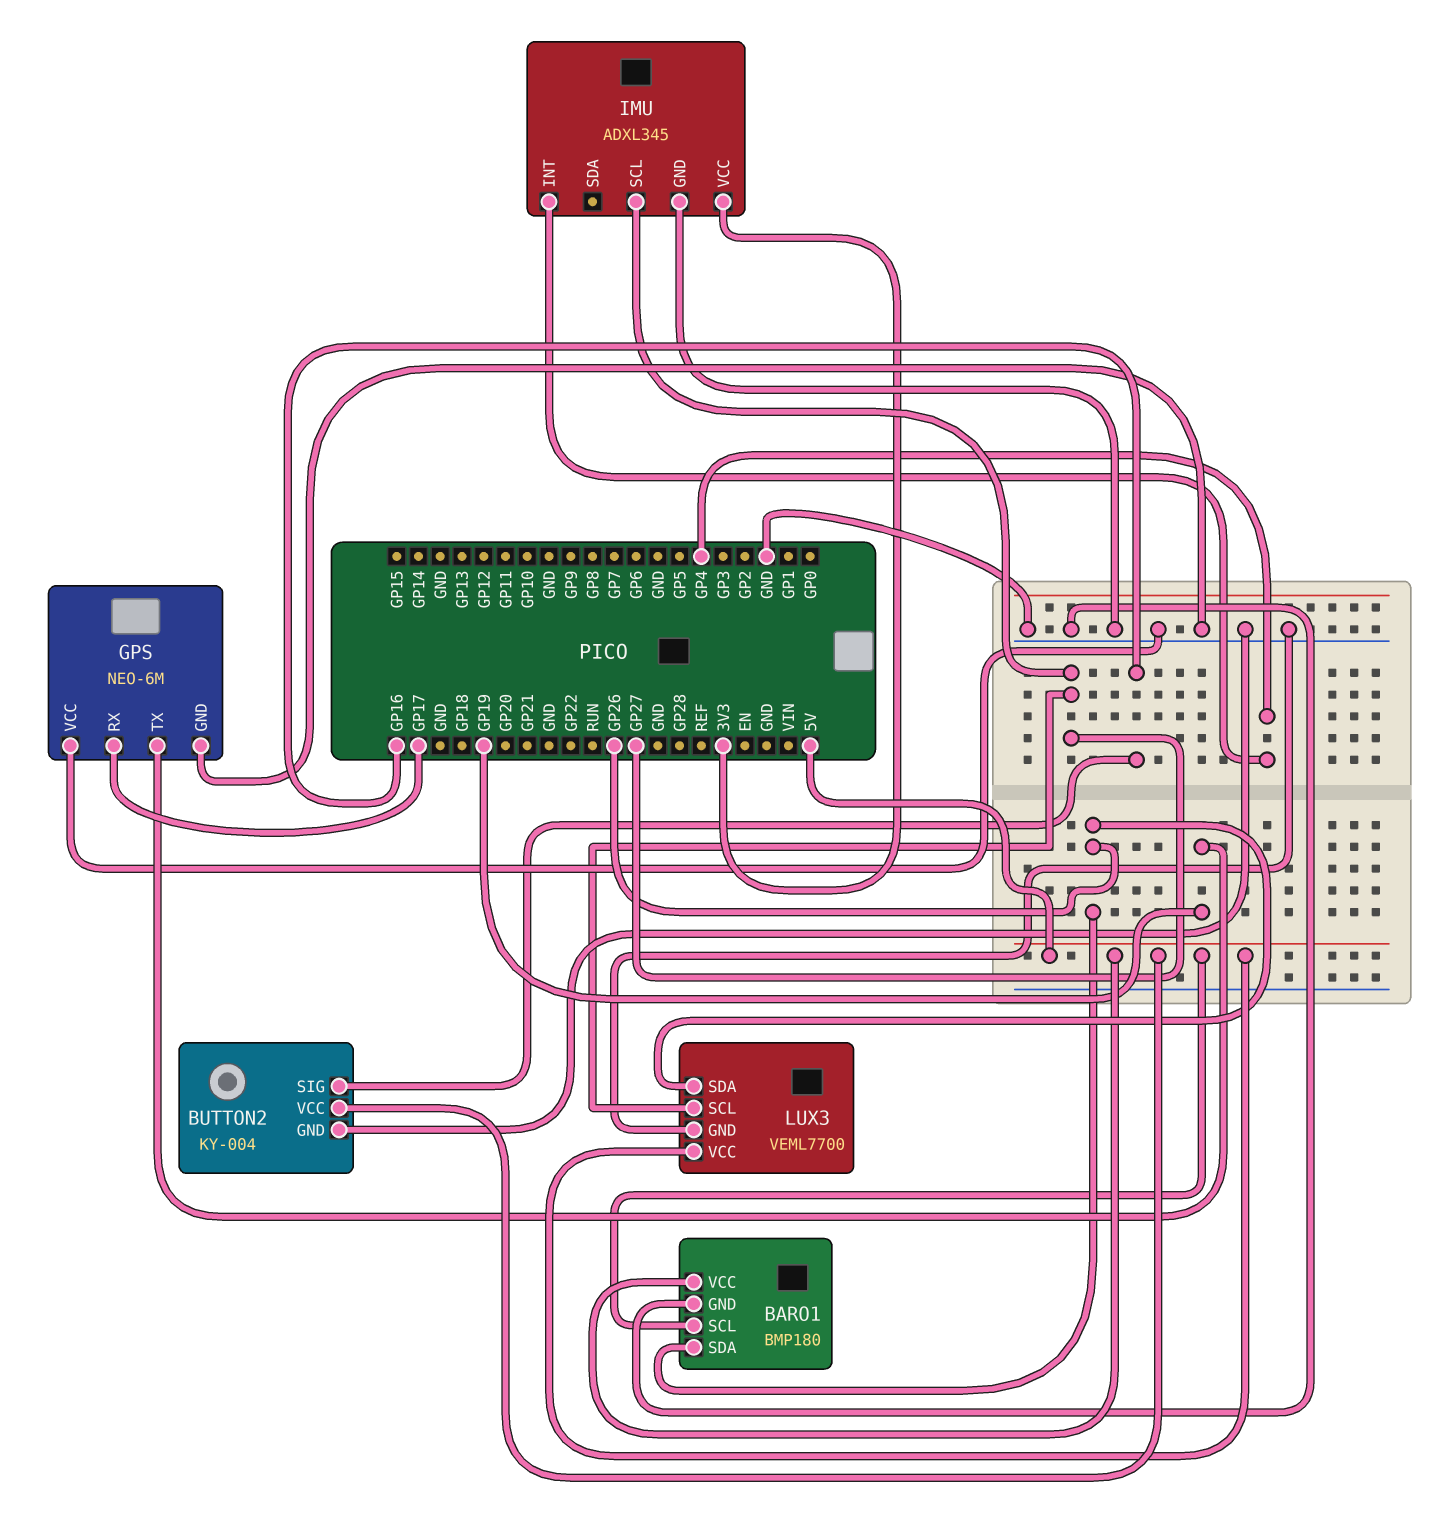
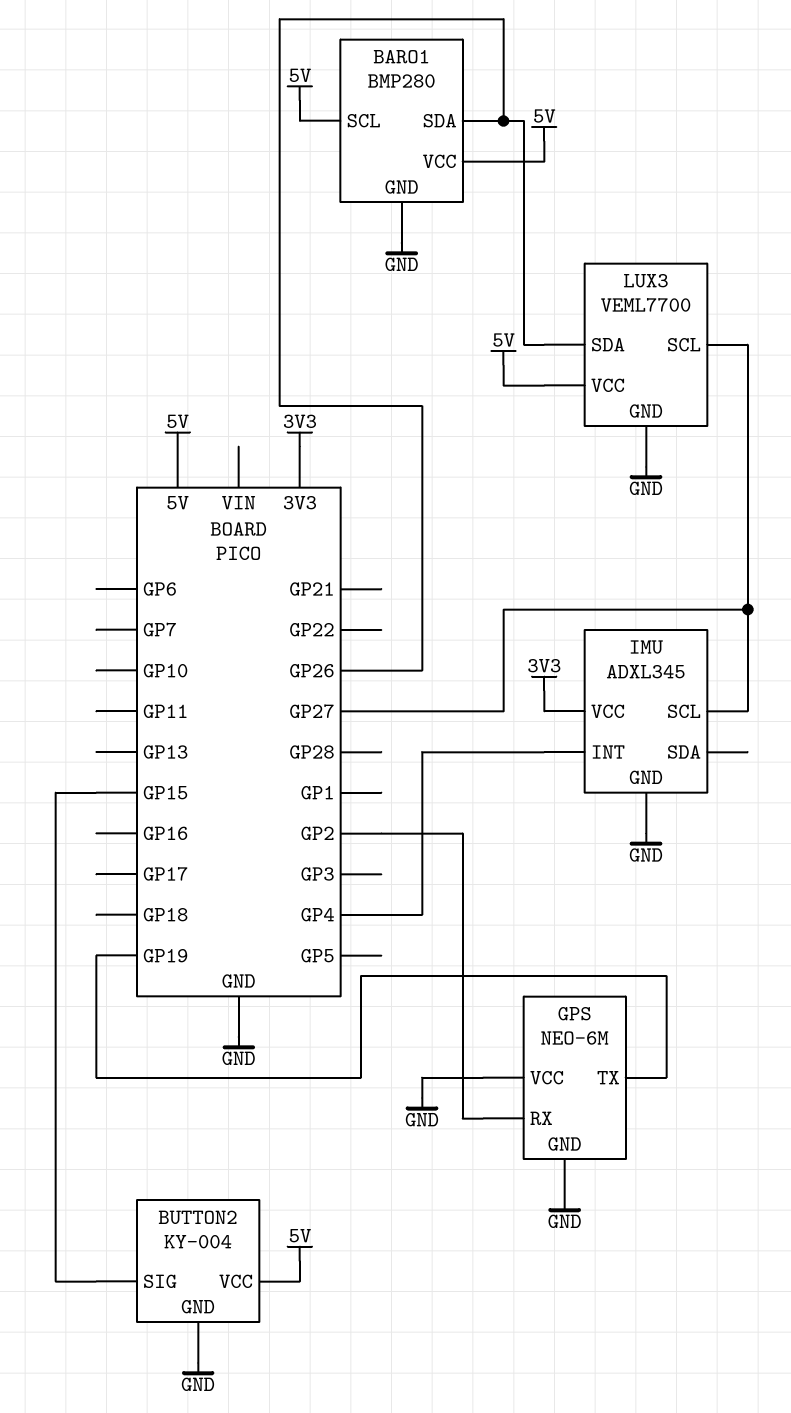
BARO1: BMP180 -> BMP280
BUTTON2 pin SIG: GP16 -> GP15
GPS pin RX: GP17 -> GP2

